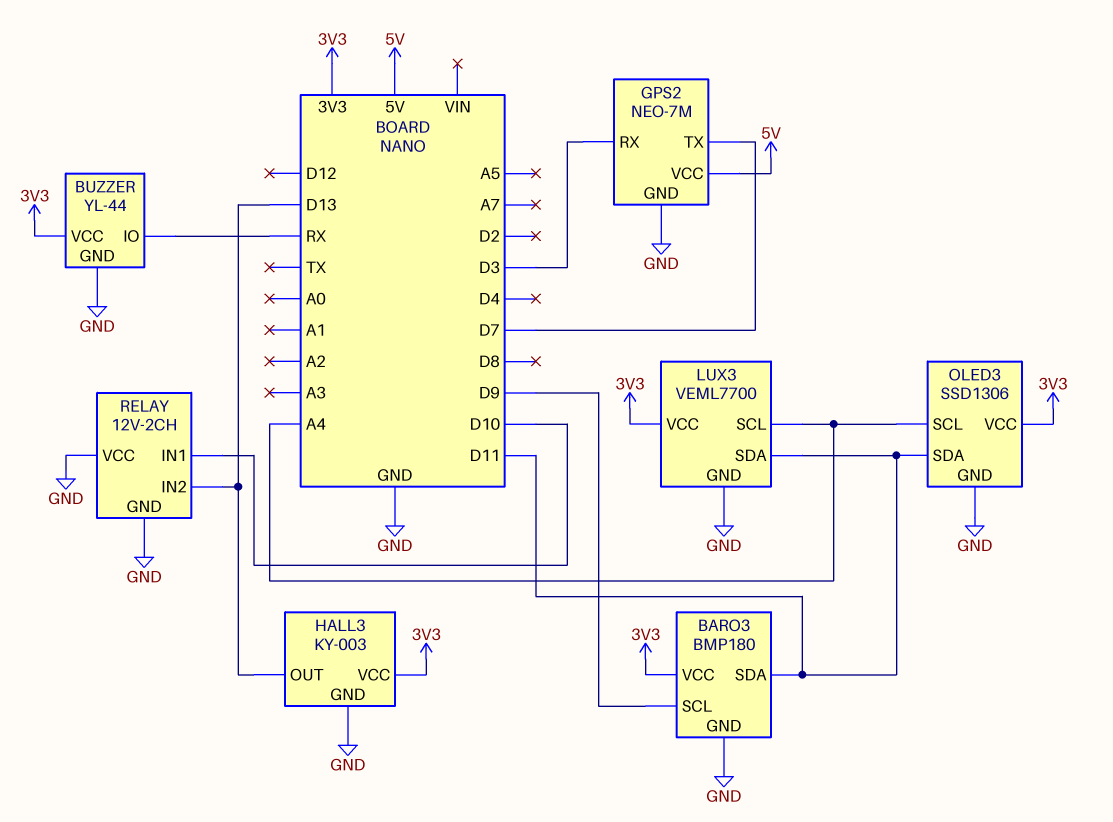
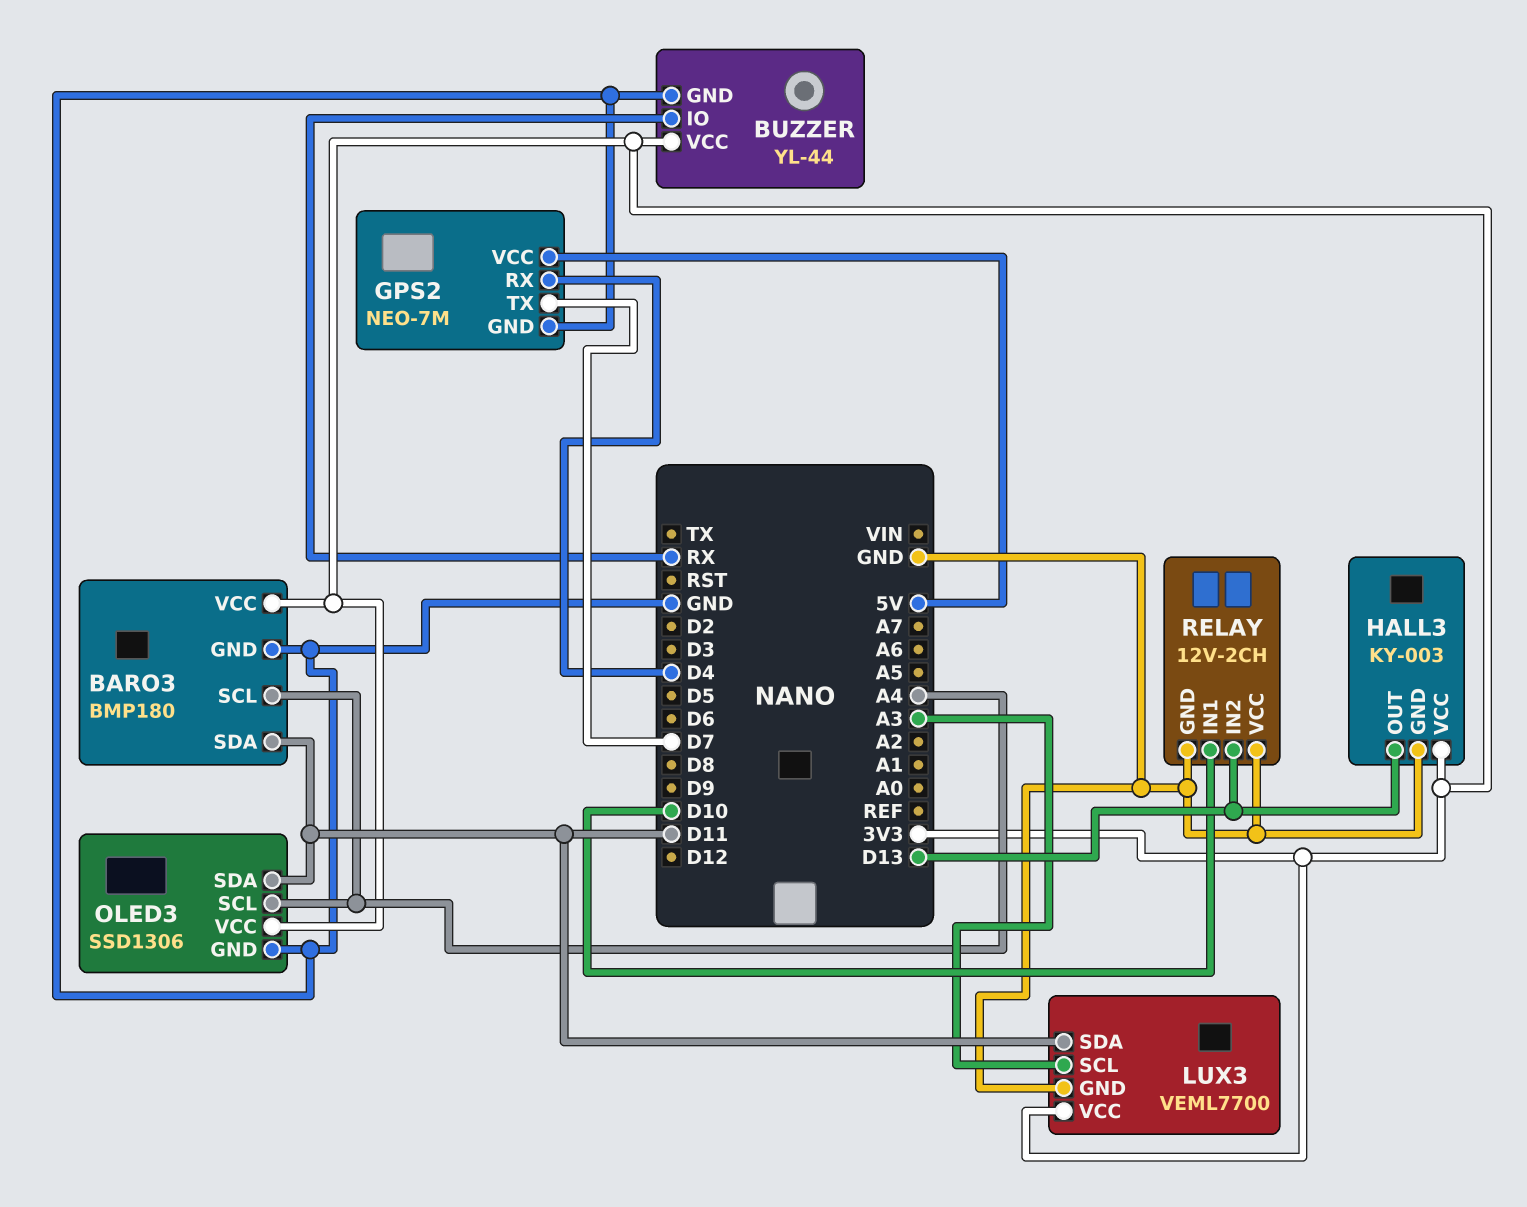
BARO3 pin SCL: D9 -> A4
GPS2 pin RX: D3 -> D4
LUX3 pin SCL: A4 -> A3

